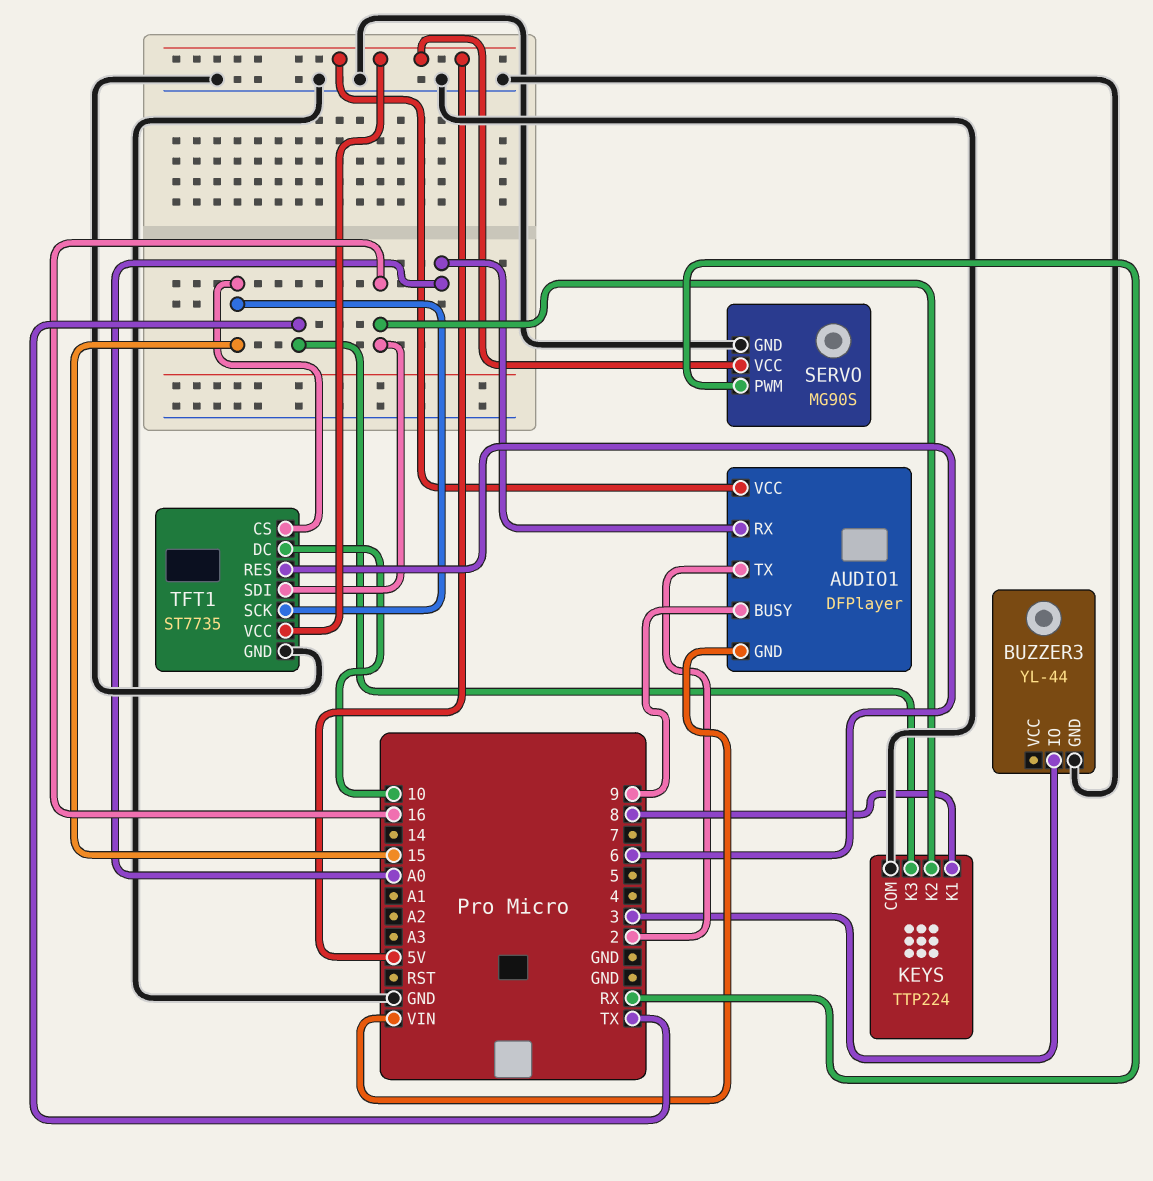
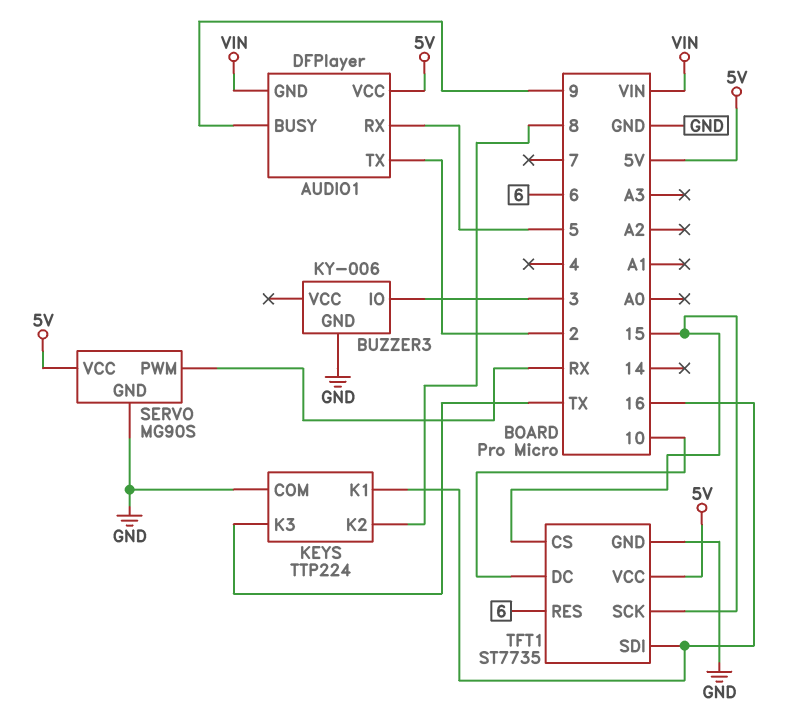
AUDIO1 pin RX: A0 -> 5
BUZZER3: YL-44 -> KY-006
KEYS pin K1: 8 -> 16
KEYS pin K2: 16 -> 8

